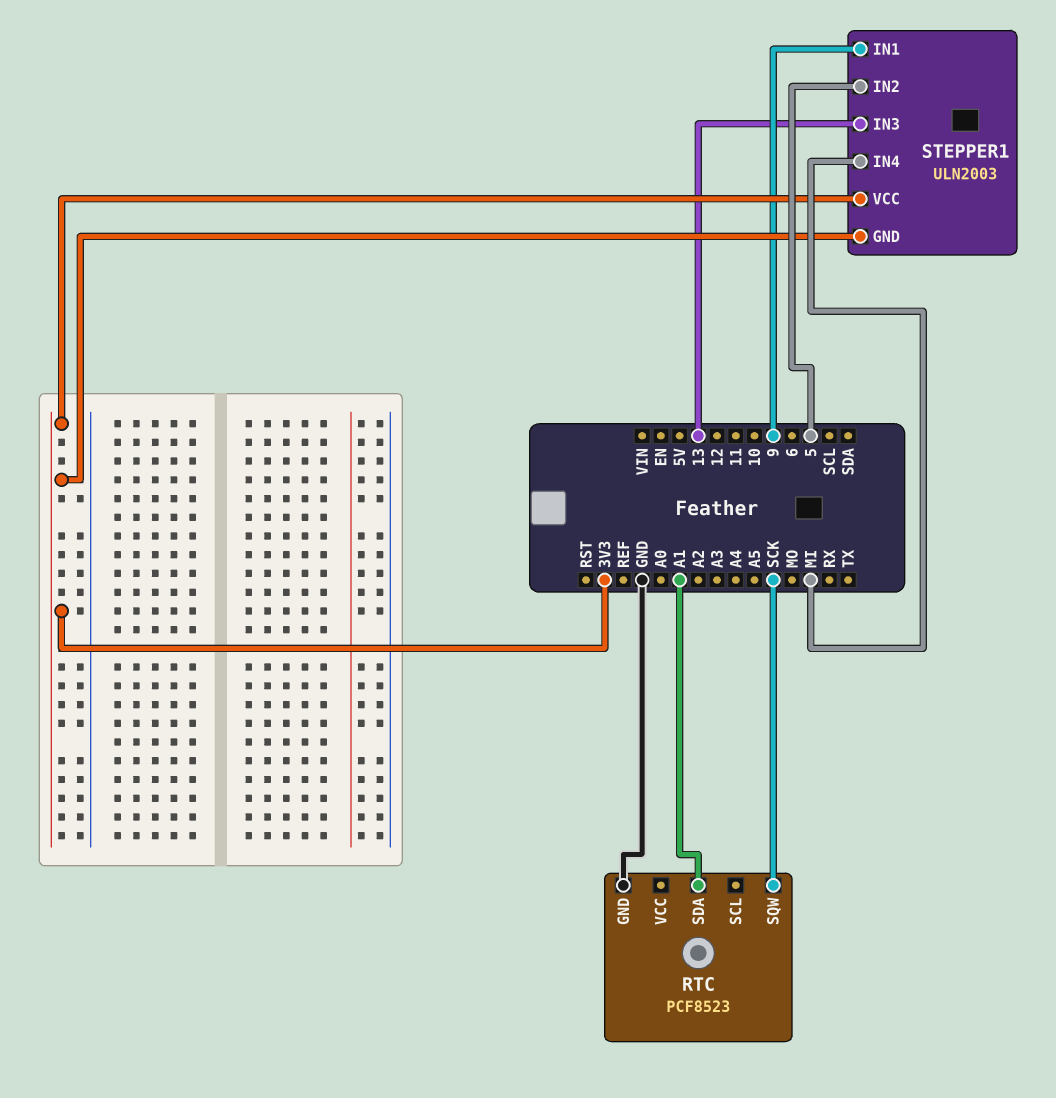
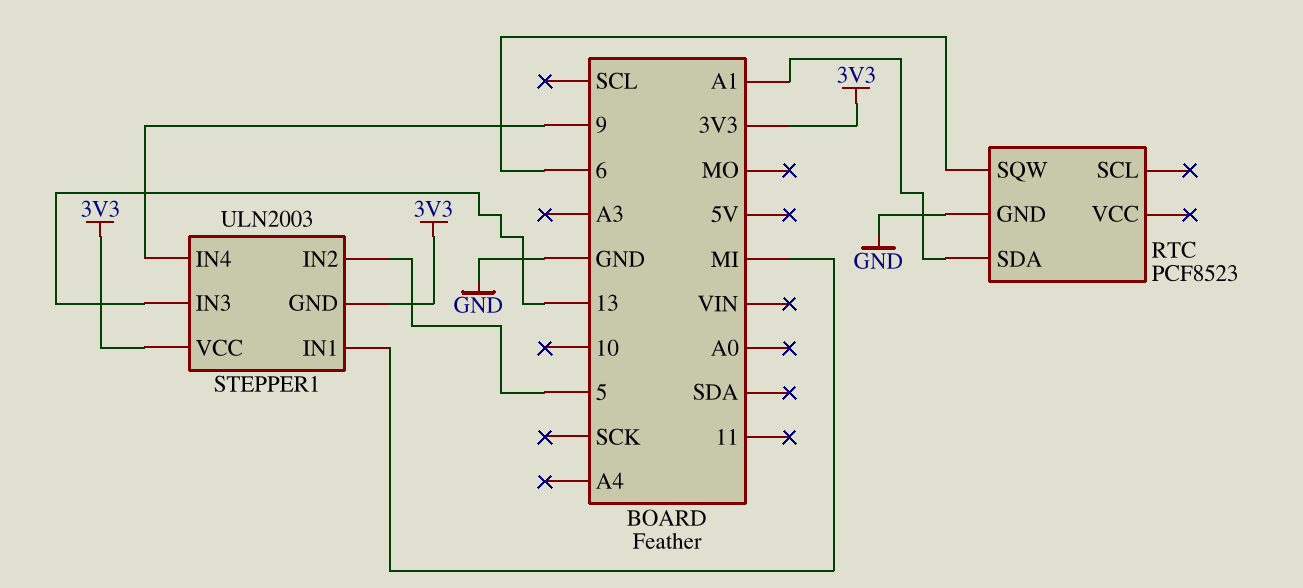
RTC pin SQW: SCK -> 6
STEPPER1 pin IN1: 9 -> MI
STEPPER1 pin IN4: MI -> 9

